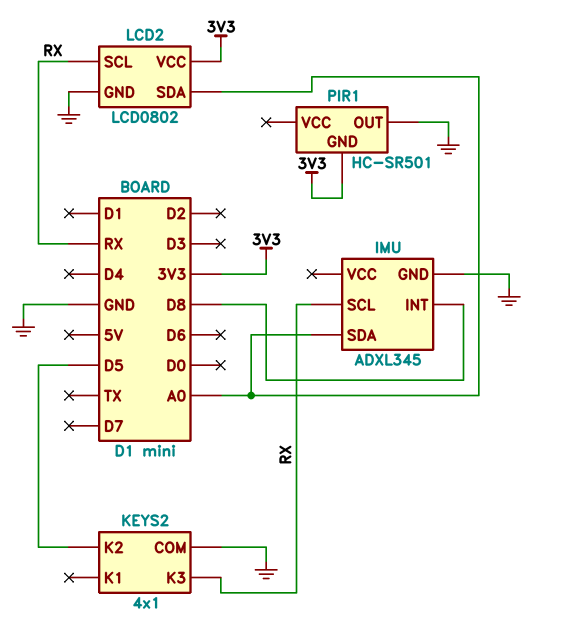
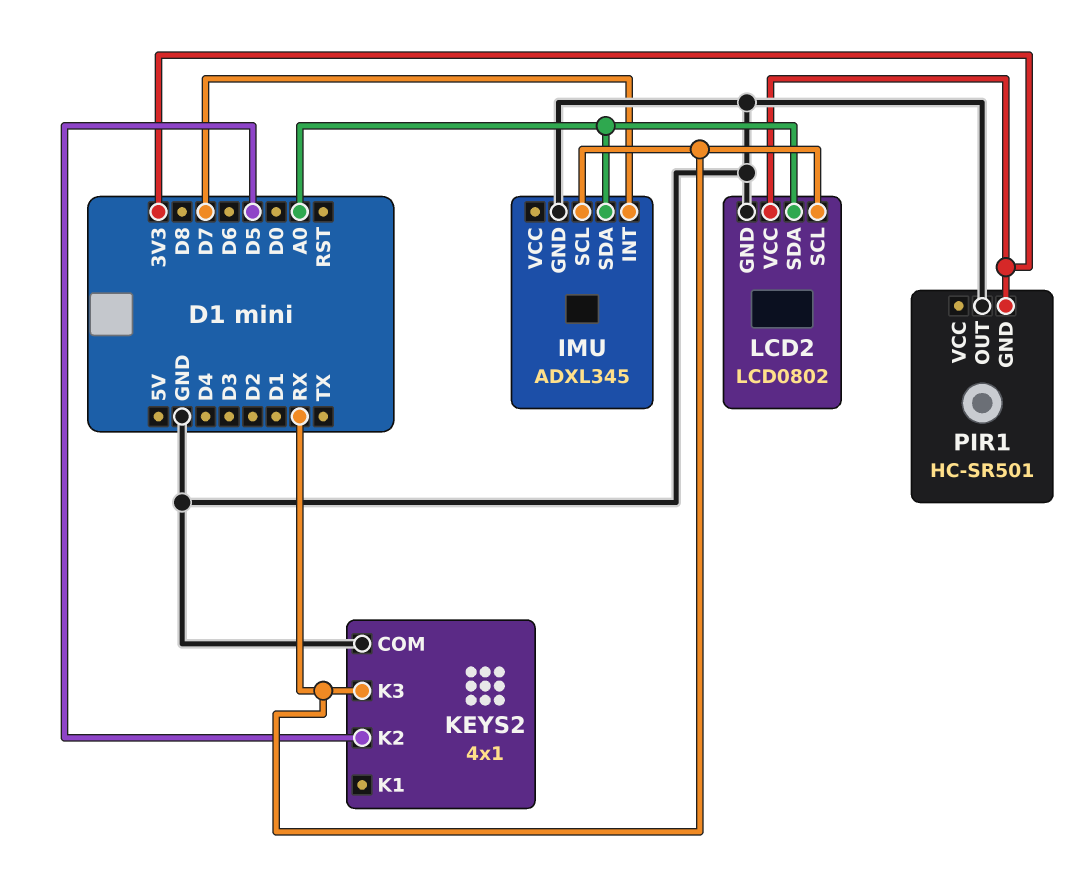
IMU pin INT: D8 -> D7

